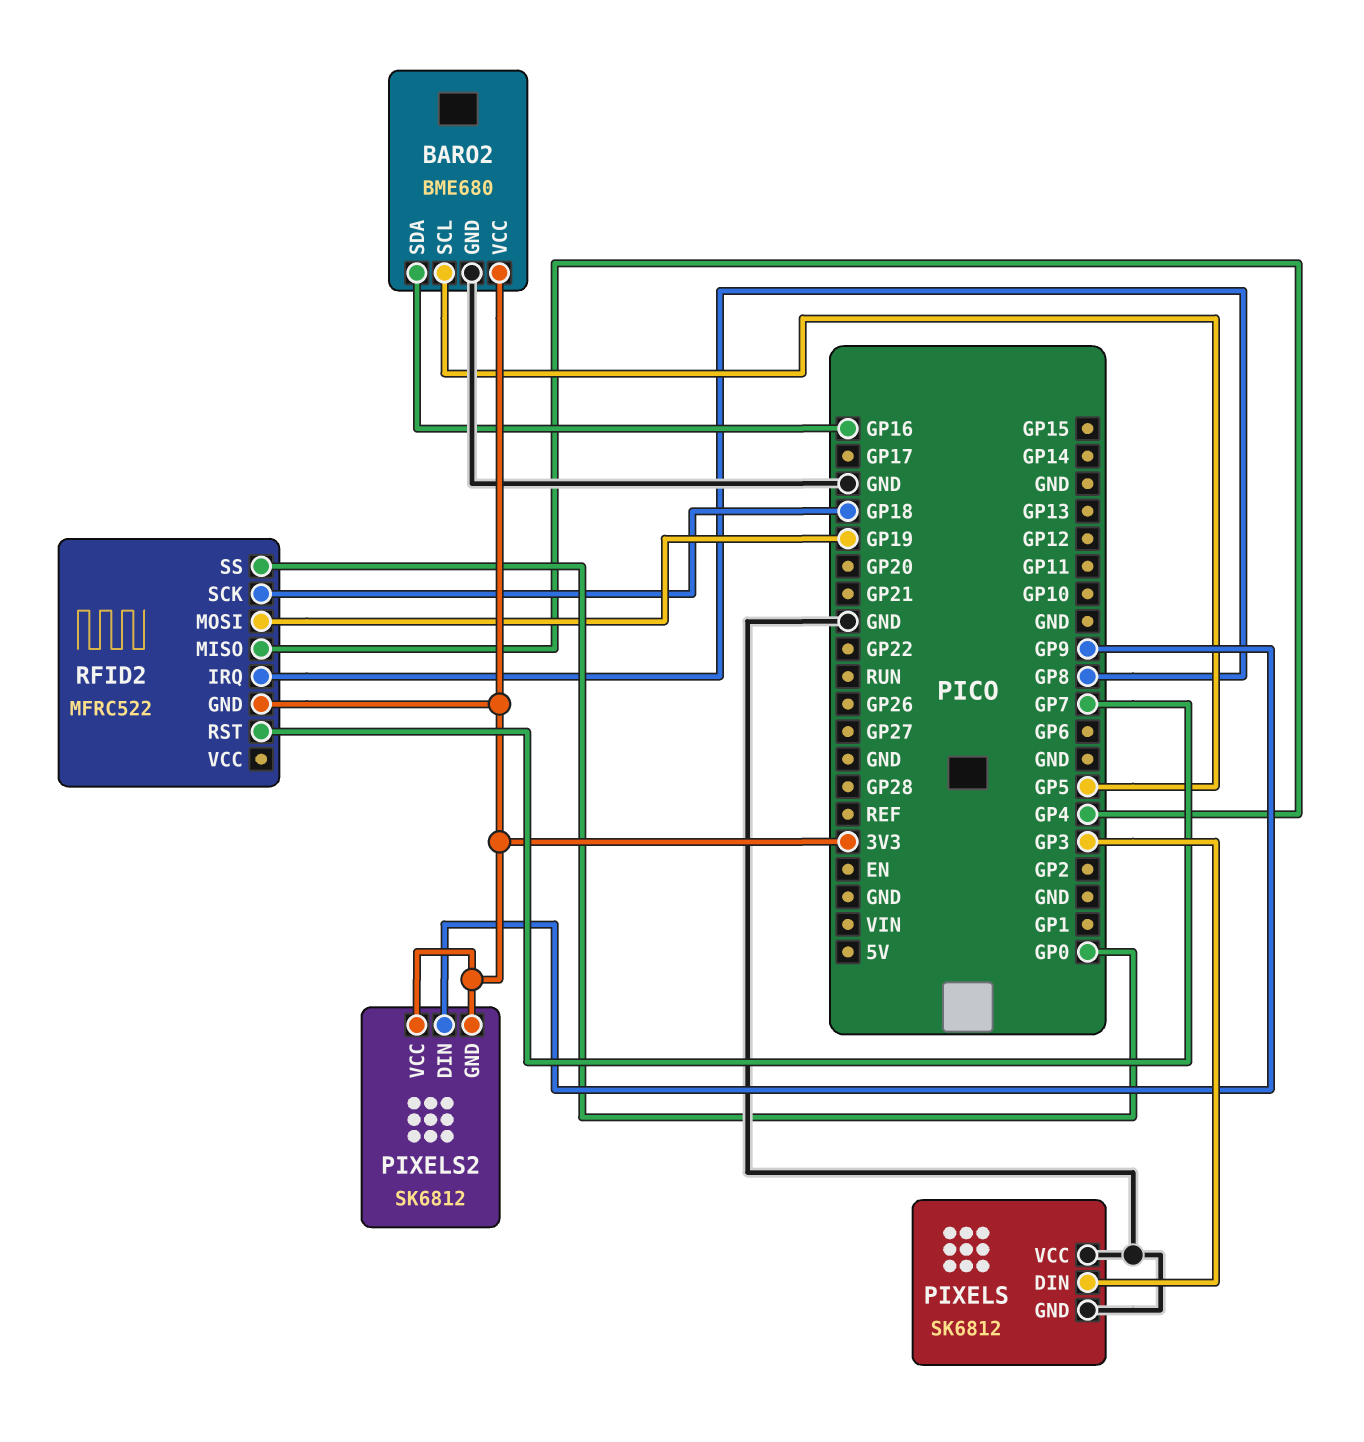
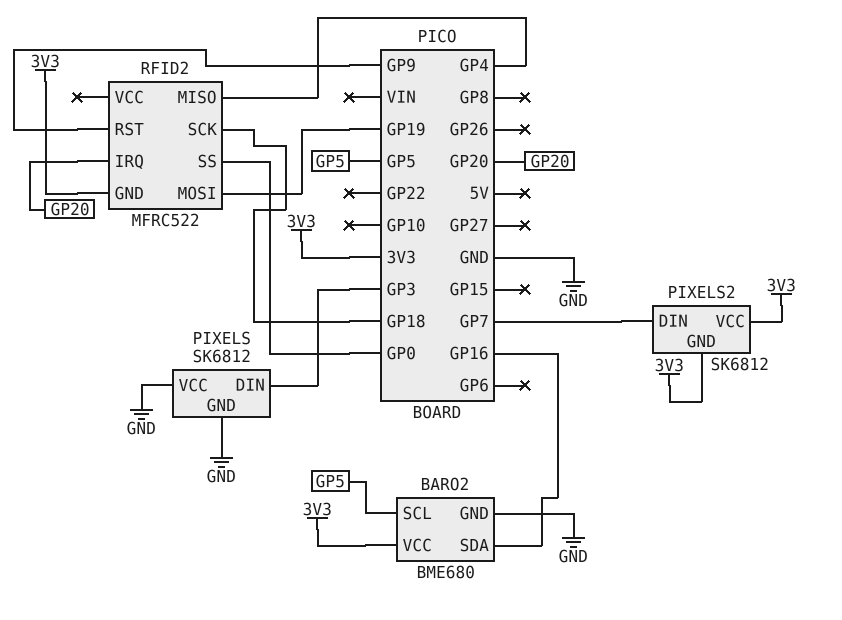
PIXELS2 pin DIN: GP9 -> GP7
RFID2 pin IRQ: GP8 -> GP20
RFID2 pin RST: GP7 -> GP9

